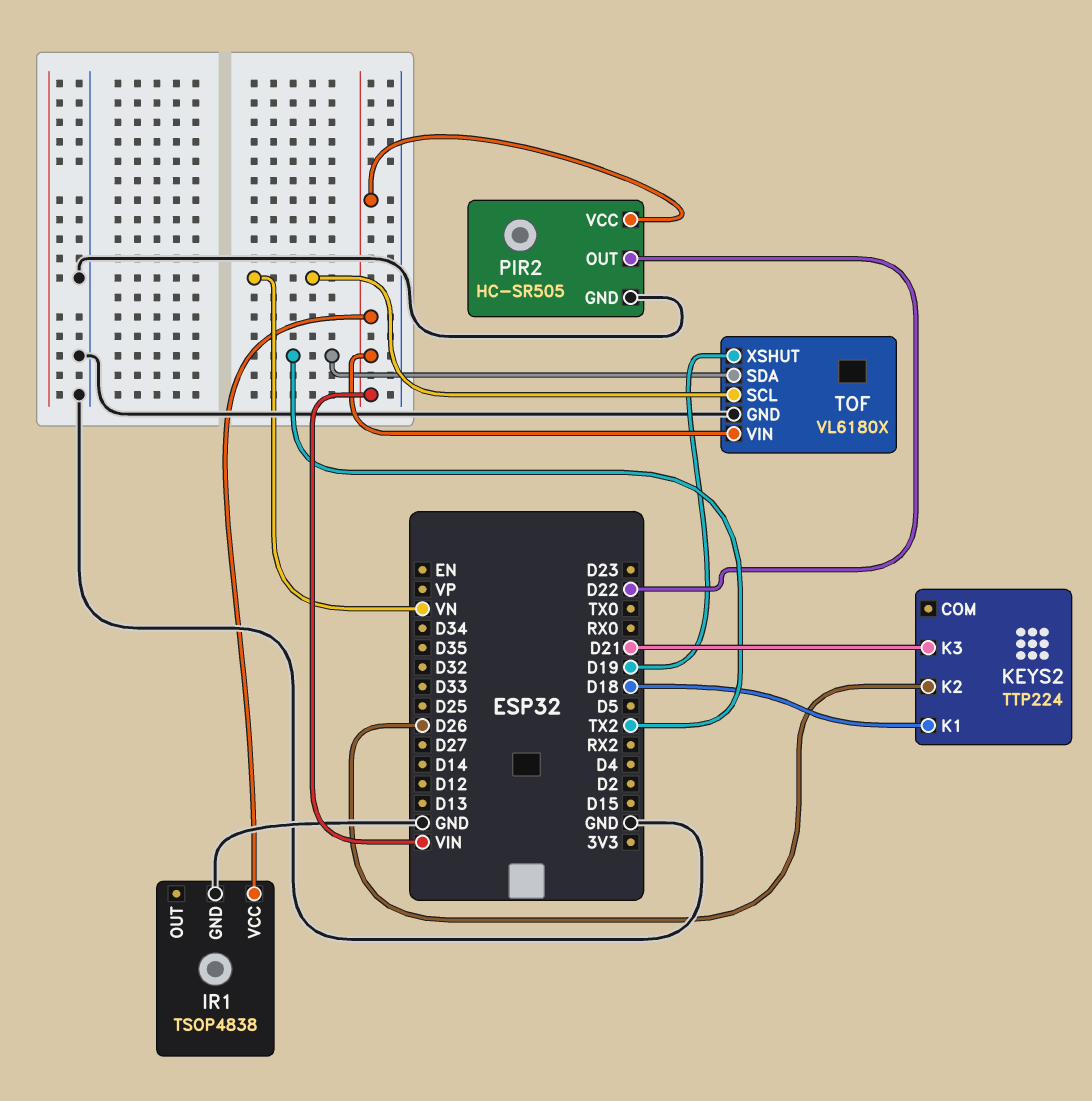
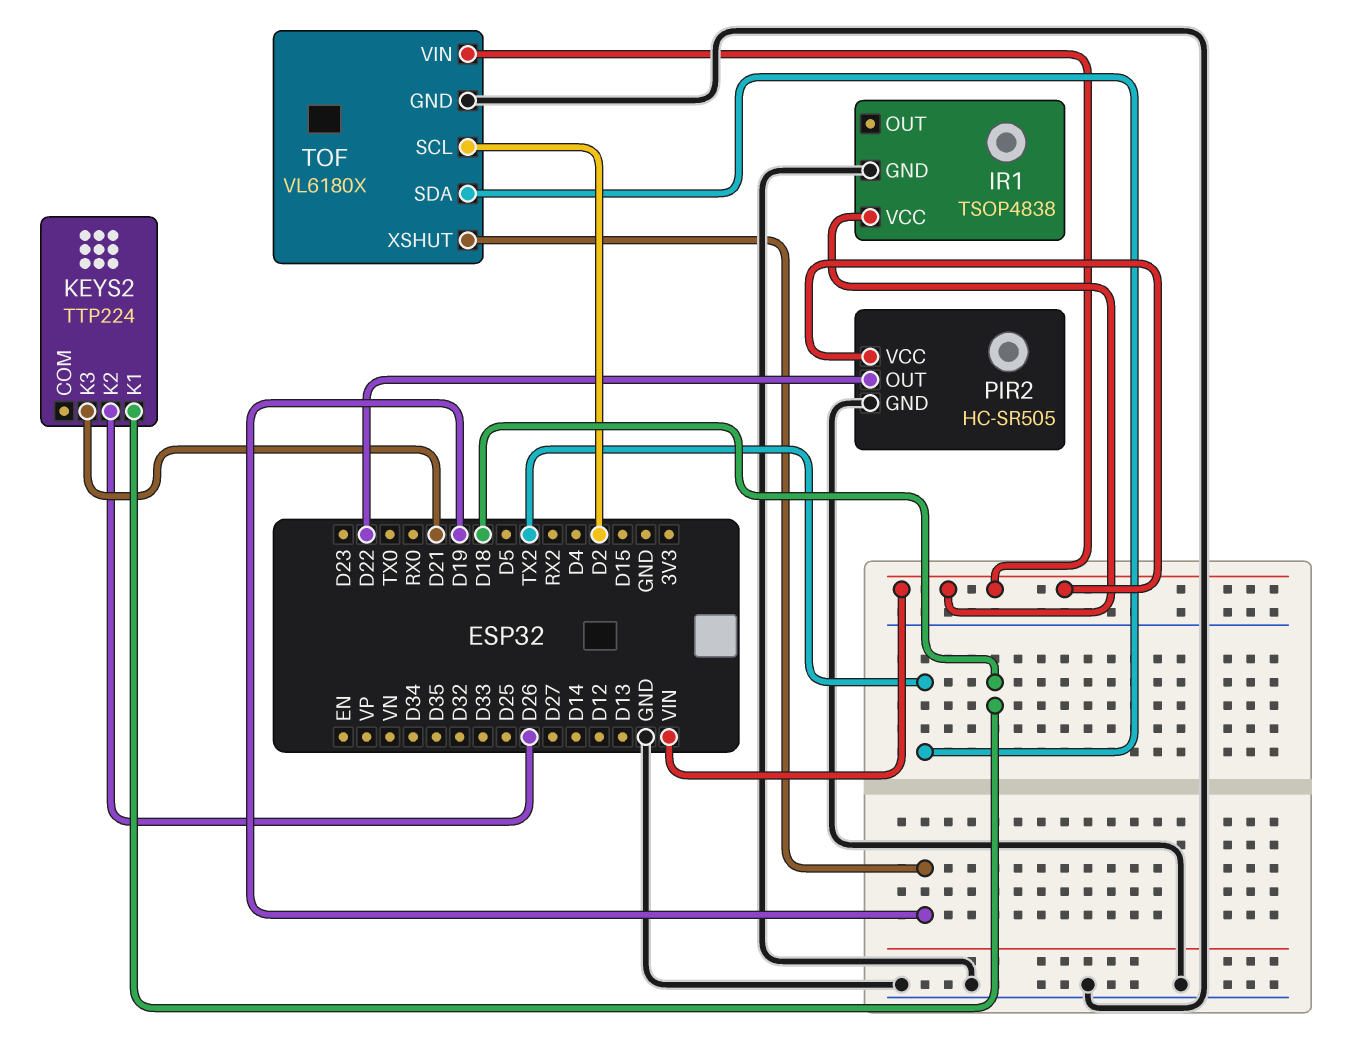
TOF pin SCL: VN -> D2

